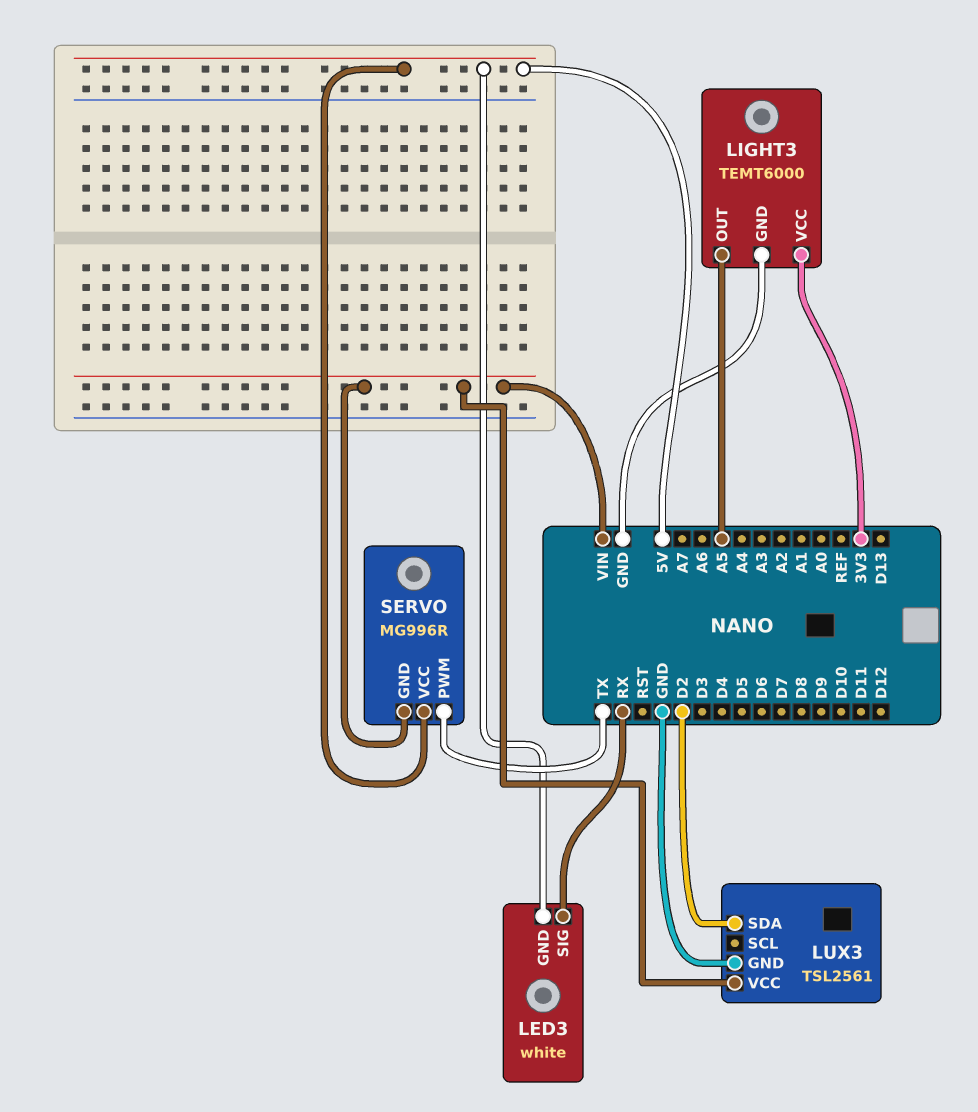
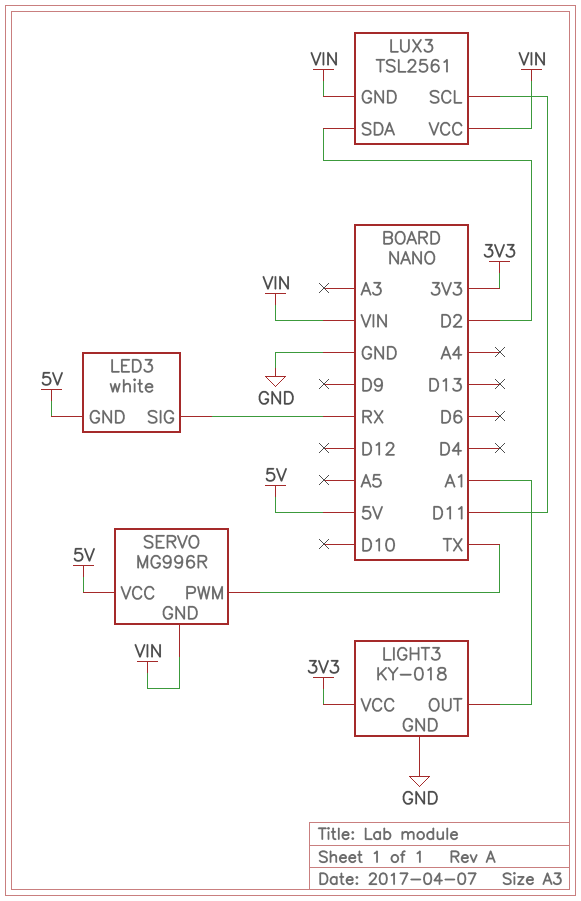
LIGHT3: TEMT6000 -> KY-018
LIGHT3 pin OUT: A5 -> A1
LUX3 pin GND: GND -> VIN
LUX3 pin SCL: none -> D11

